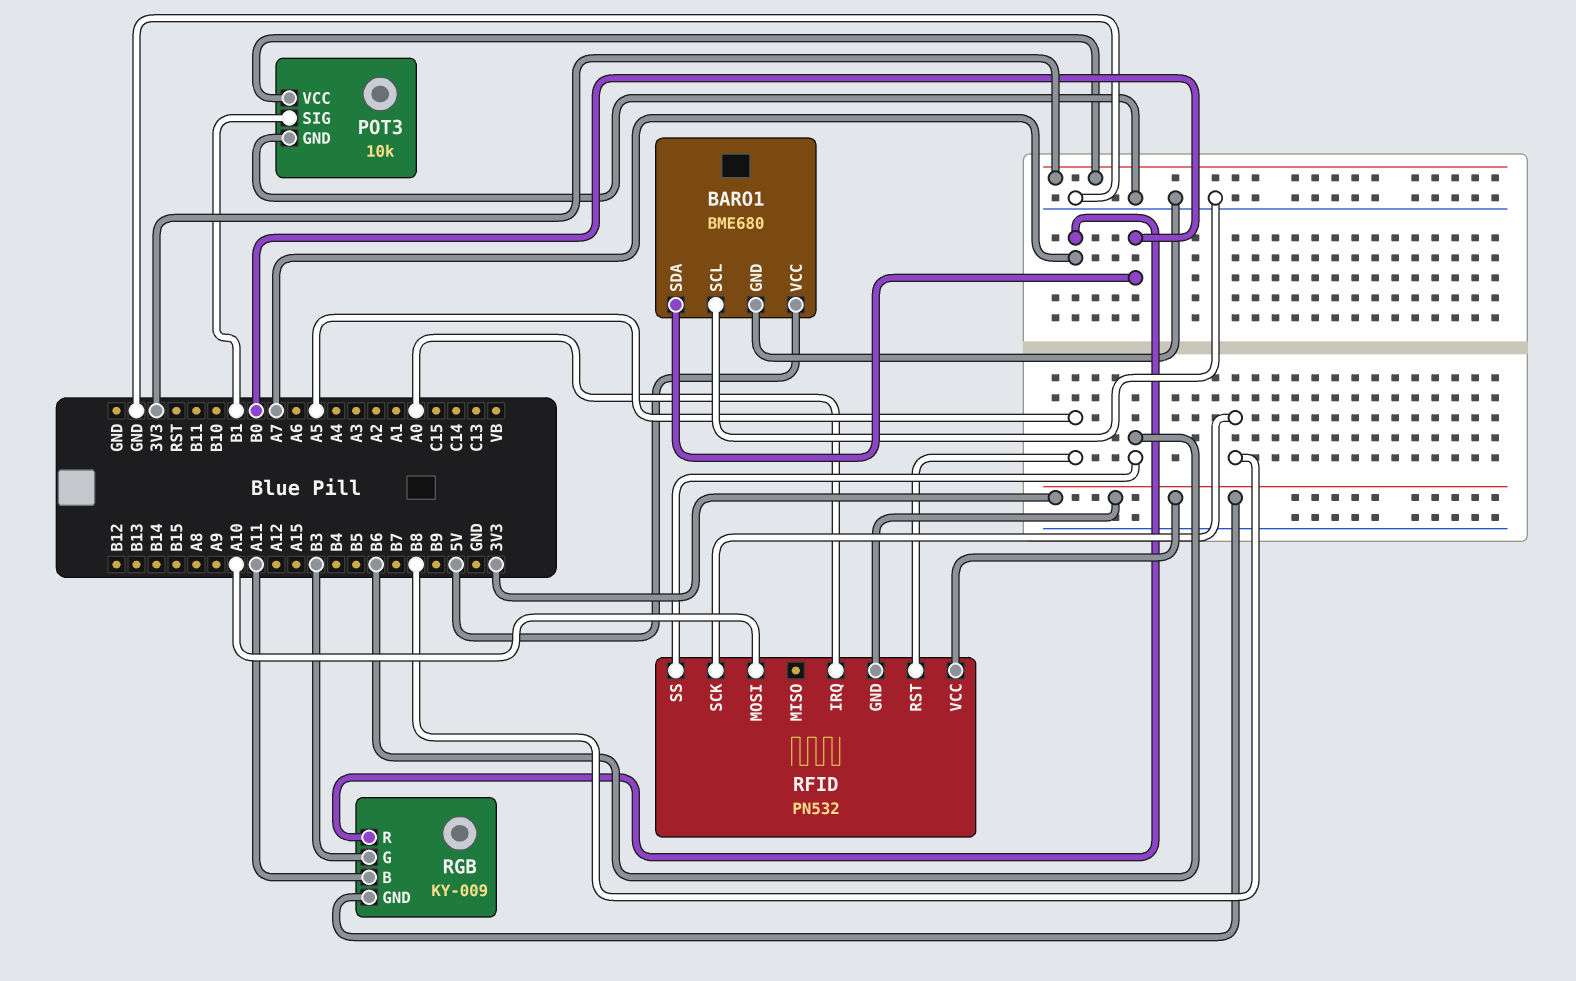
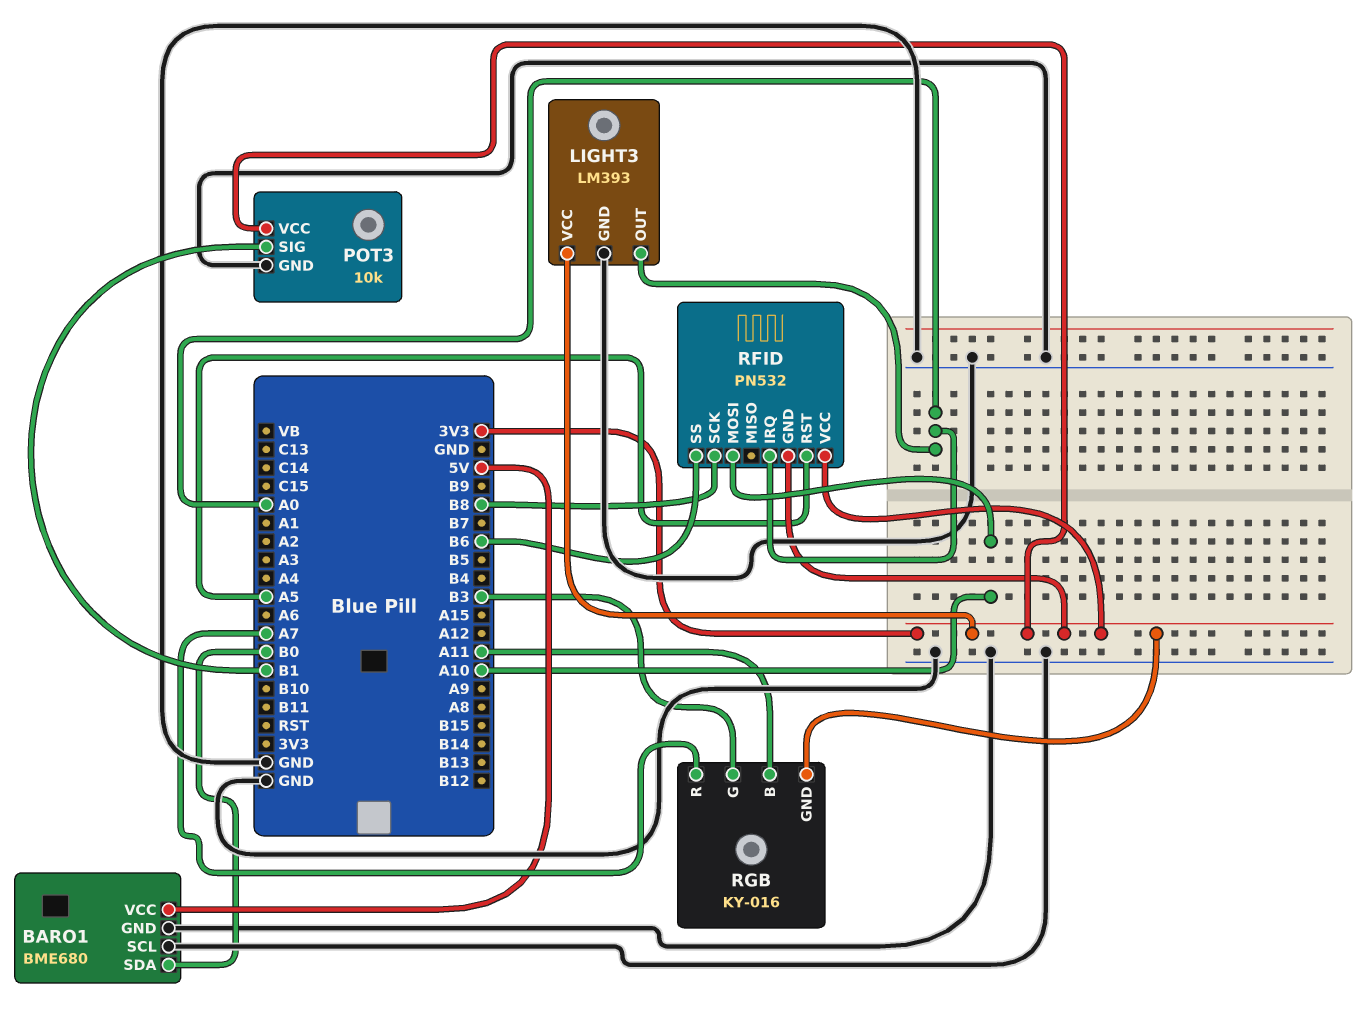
LIGHT3: none -> LM393
LIGHT3 pin GND: none -> GND
LIGHT3 pin OUT: none -> A0
LIGHT3 pin VCC: none -> 3V3
RGB: KY-009 -> KY-016

